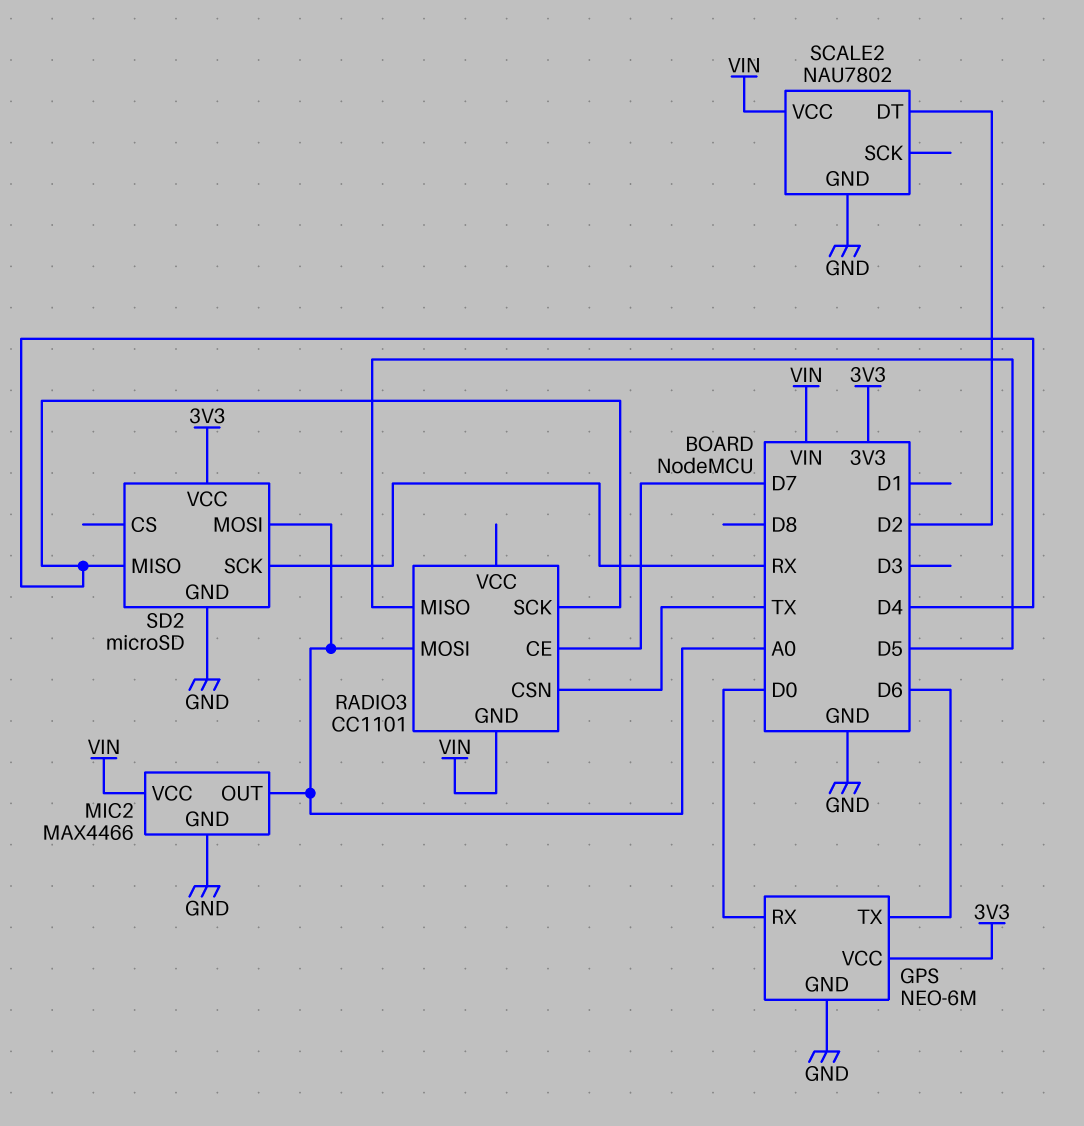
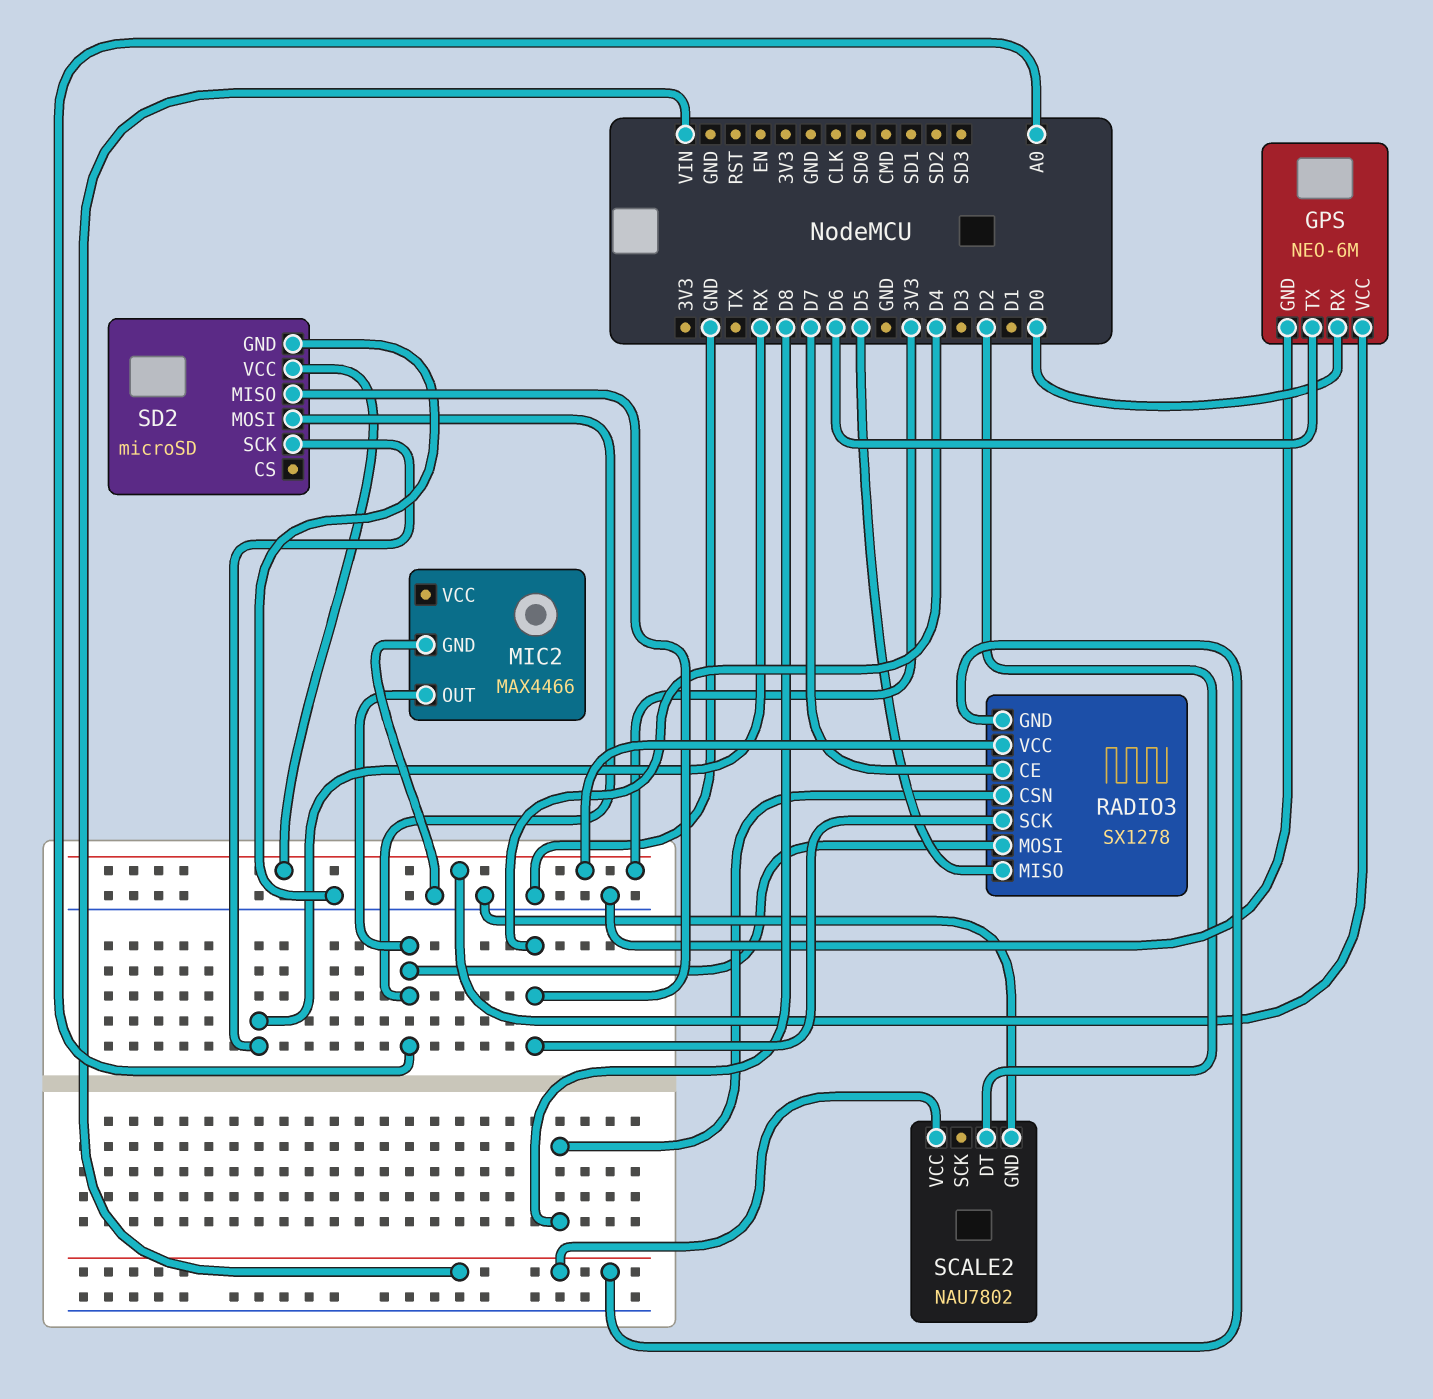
MIC2 pin VCC: VIN -> none
RADIO3: CC1101 -> SX1278
RADIO3 pin CSN: TX -> D8
RADIO3 pin VCC: none -> 3V3

